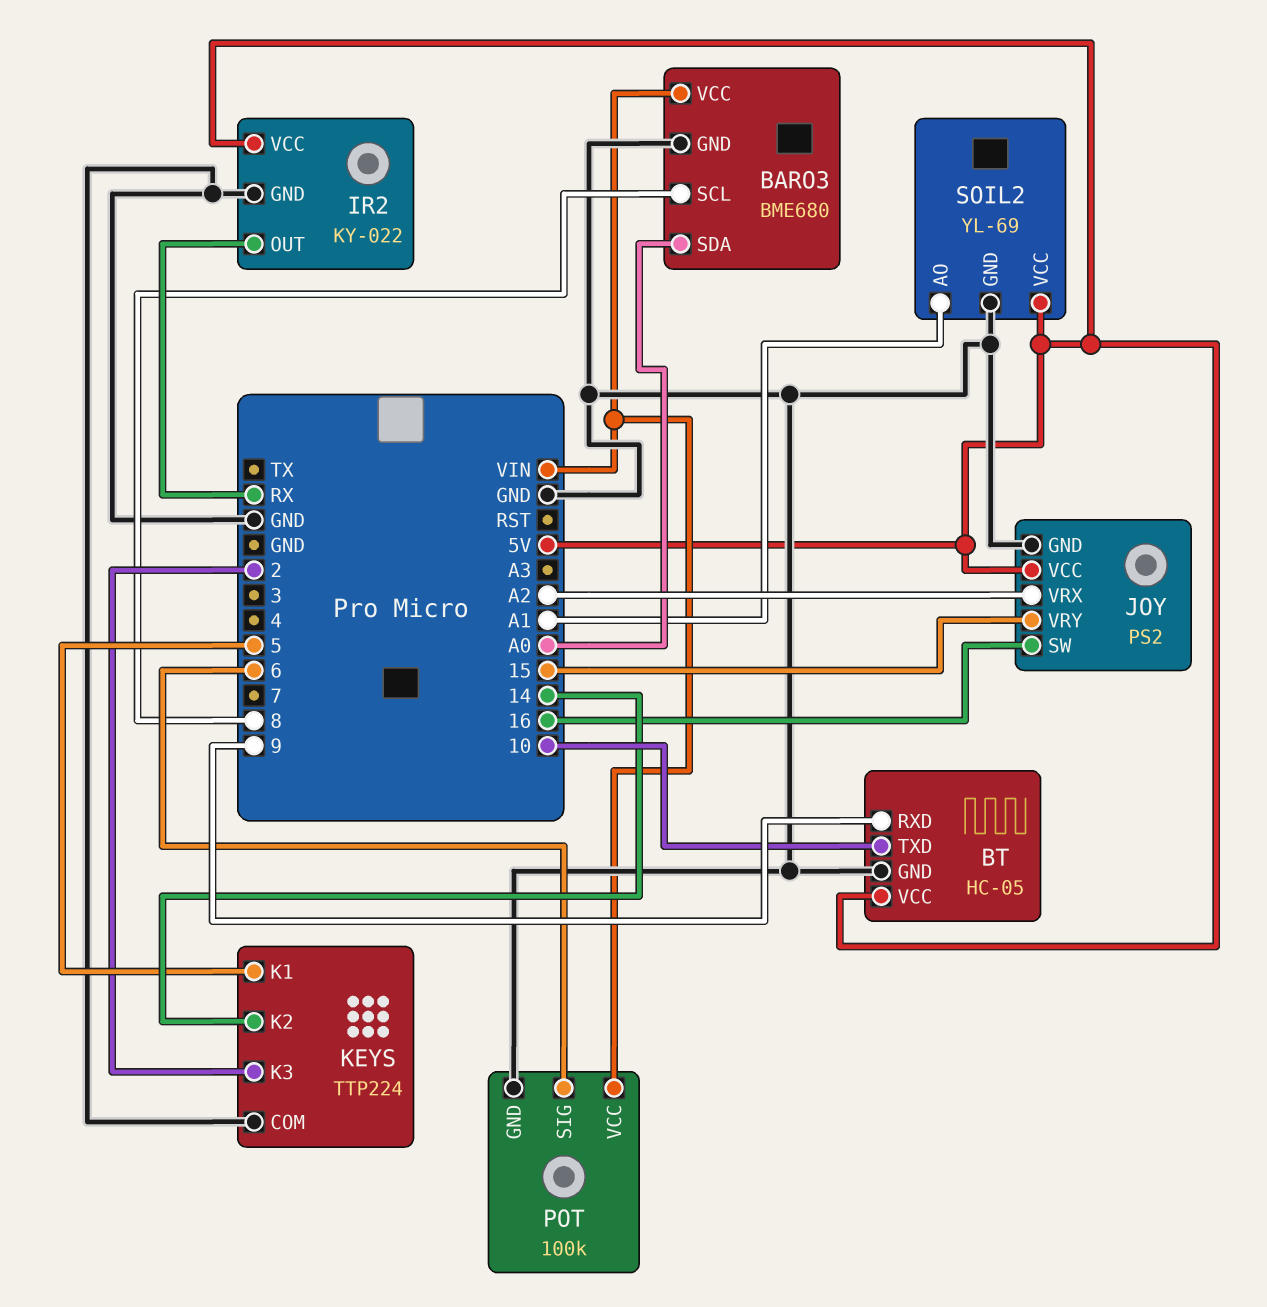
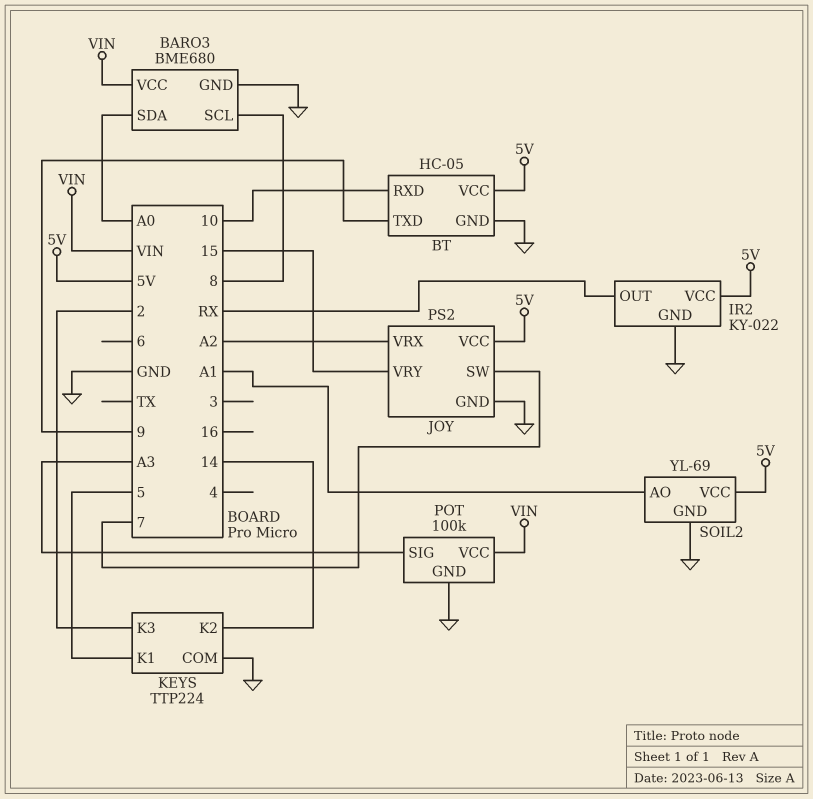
BT pin RXD: 9 -> 10
BT pin TXD: 10 -> 9
JOY pin SW: 16 -> 7
POT pin SIG: 6 -> A3

